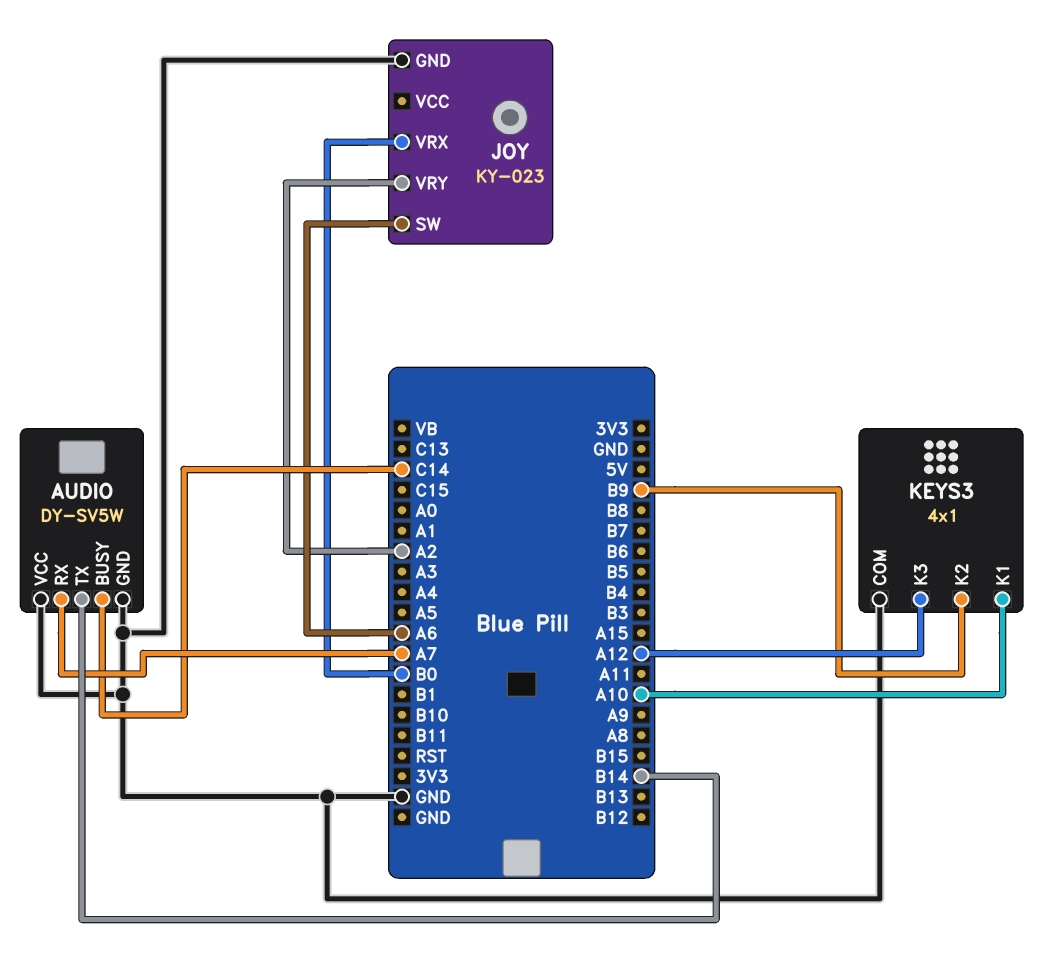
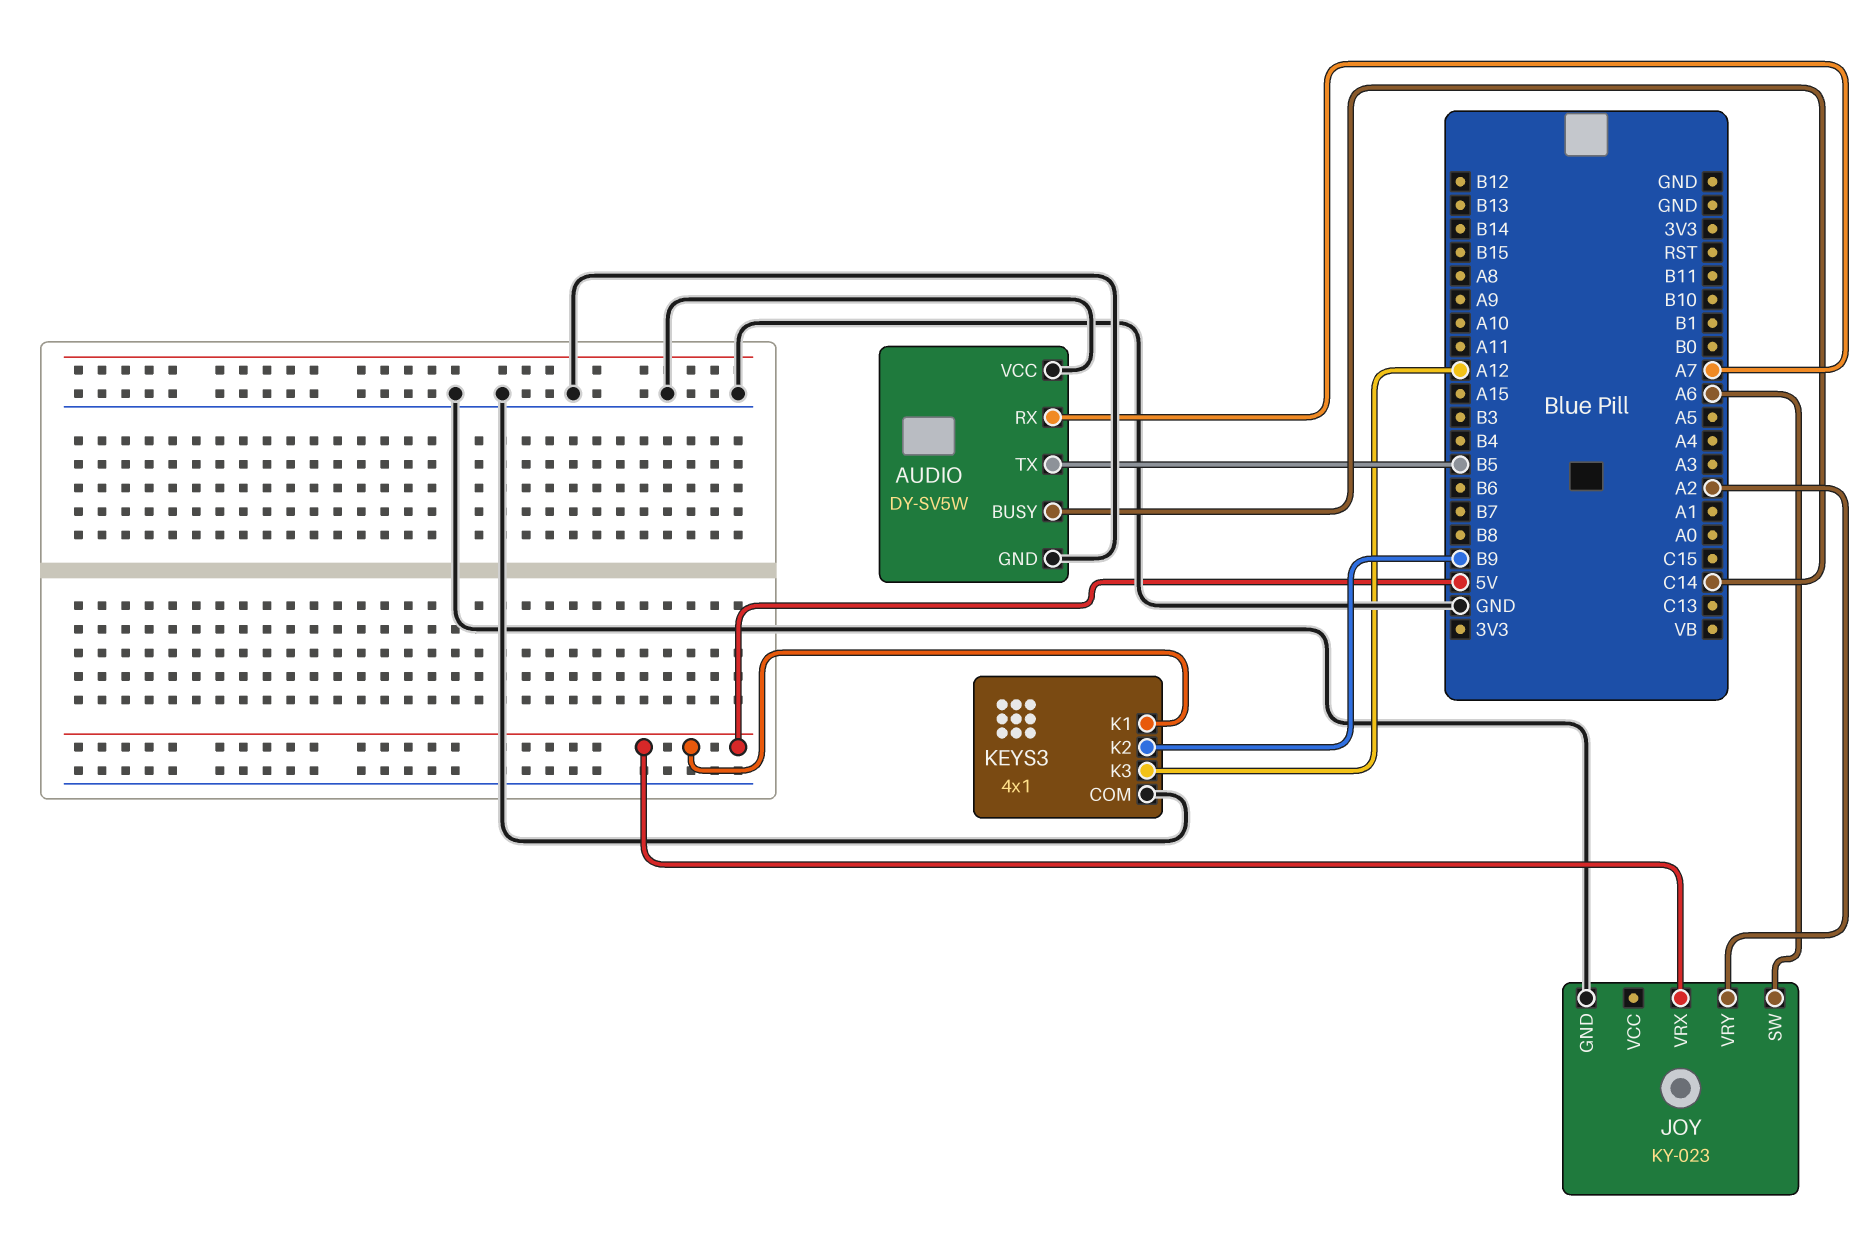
AUDIO pin TX: B14 -> B5
JOY pin VRX: B0 -> 5V
KEYS3 pin K1: A10 -> 5V

